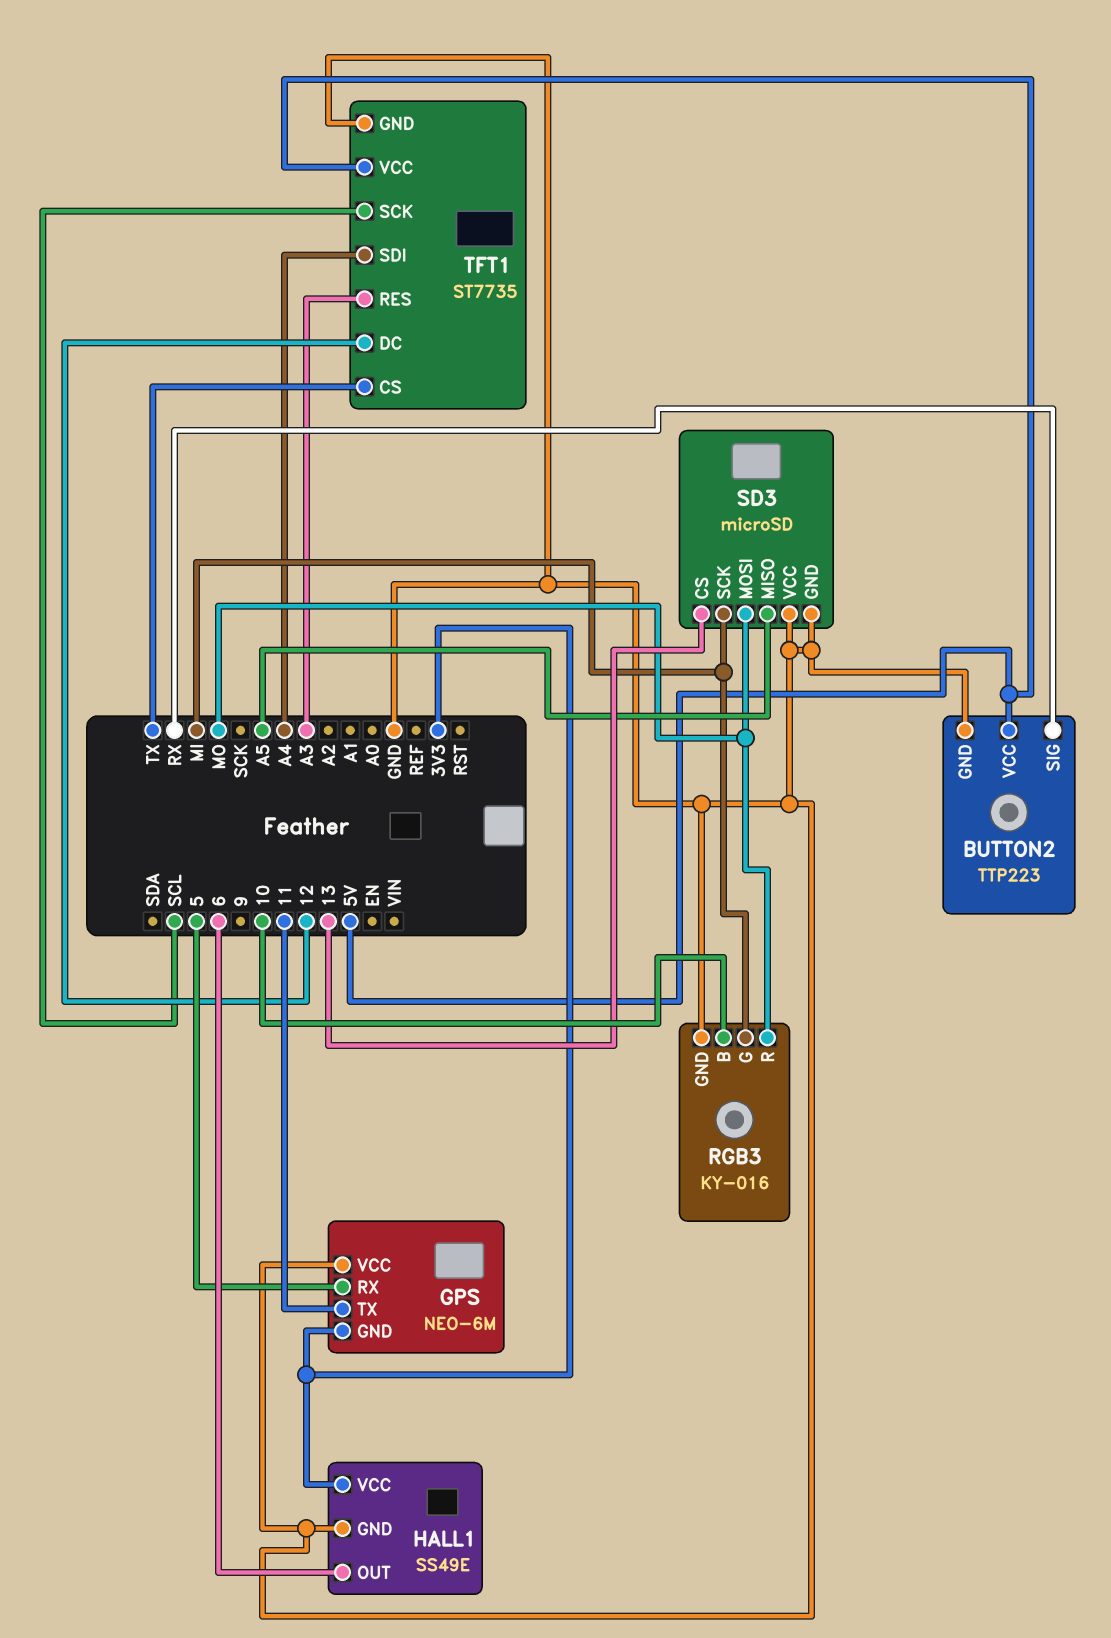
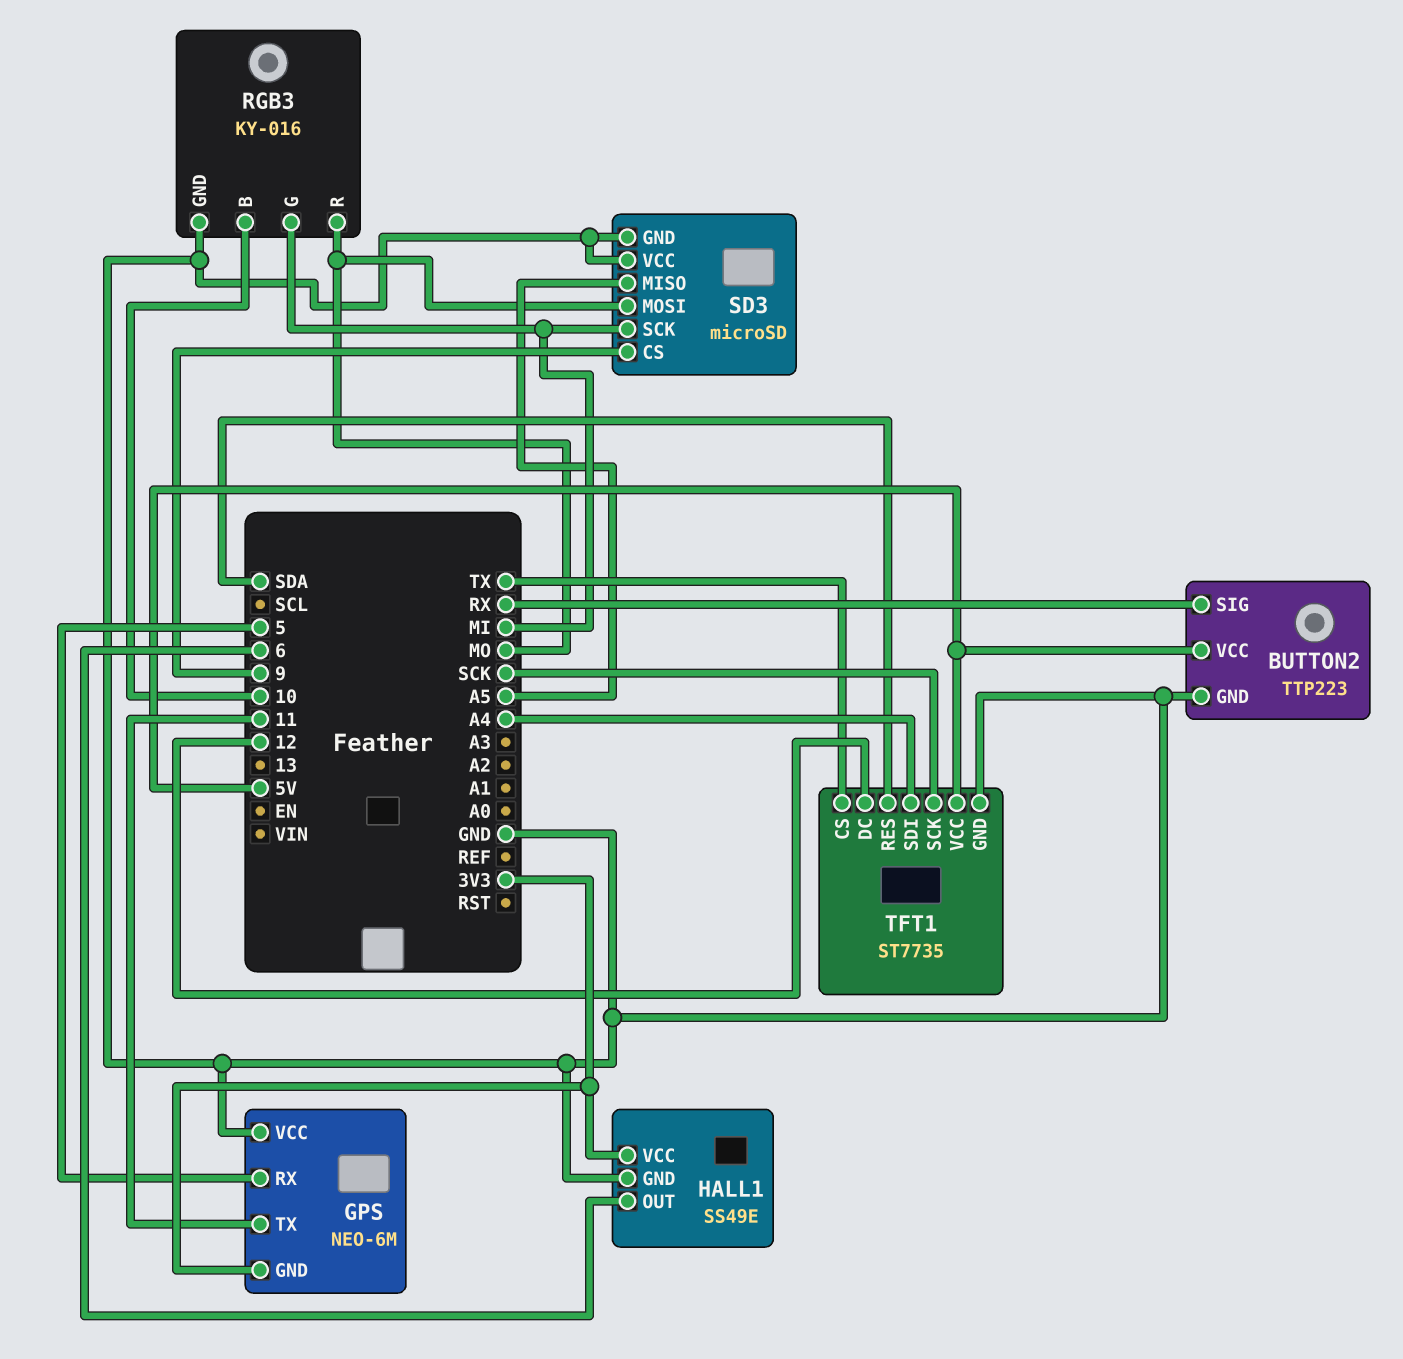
SD3 pin CS: 13 -> 9
TFT1 pin RES: A3 -> SDA
TFT1 pin SCK: SCL -> SCK

